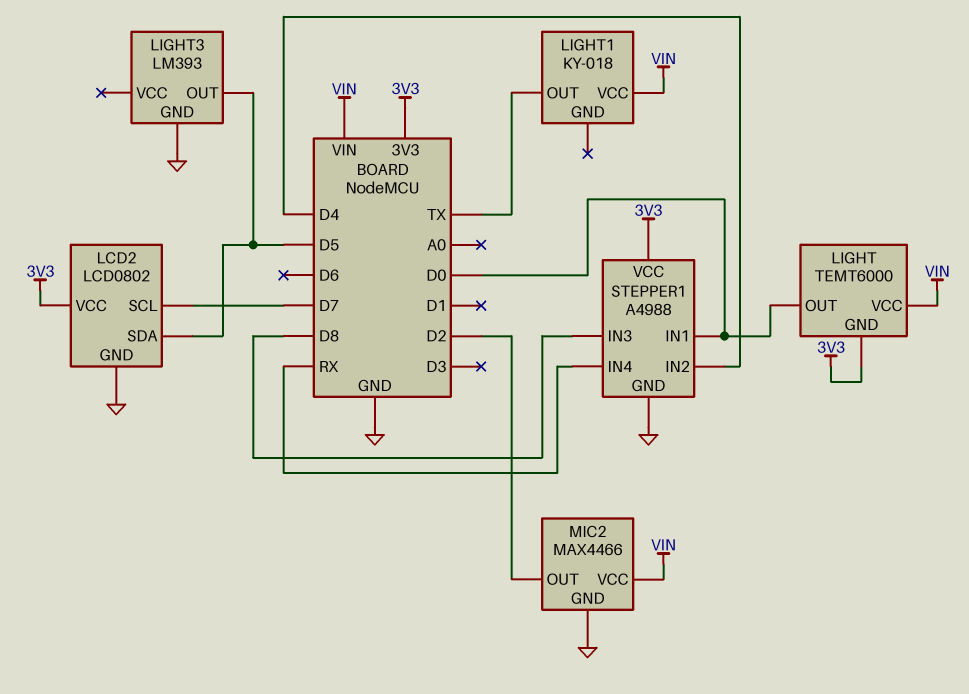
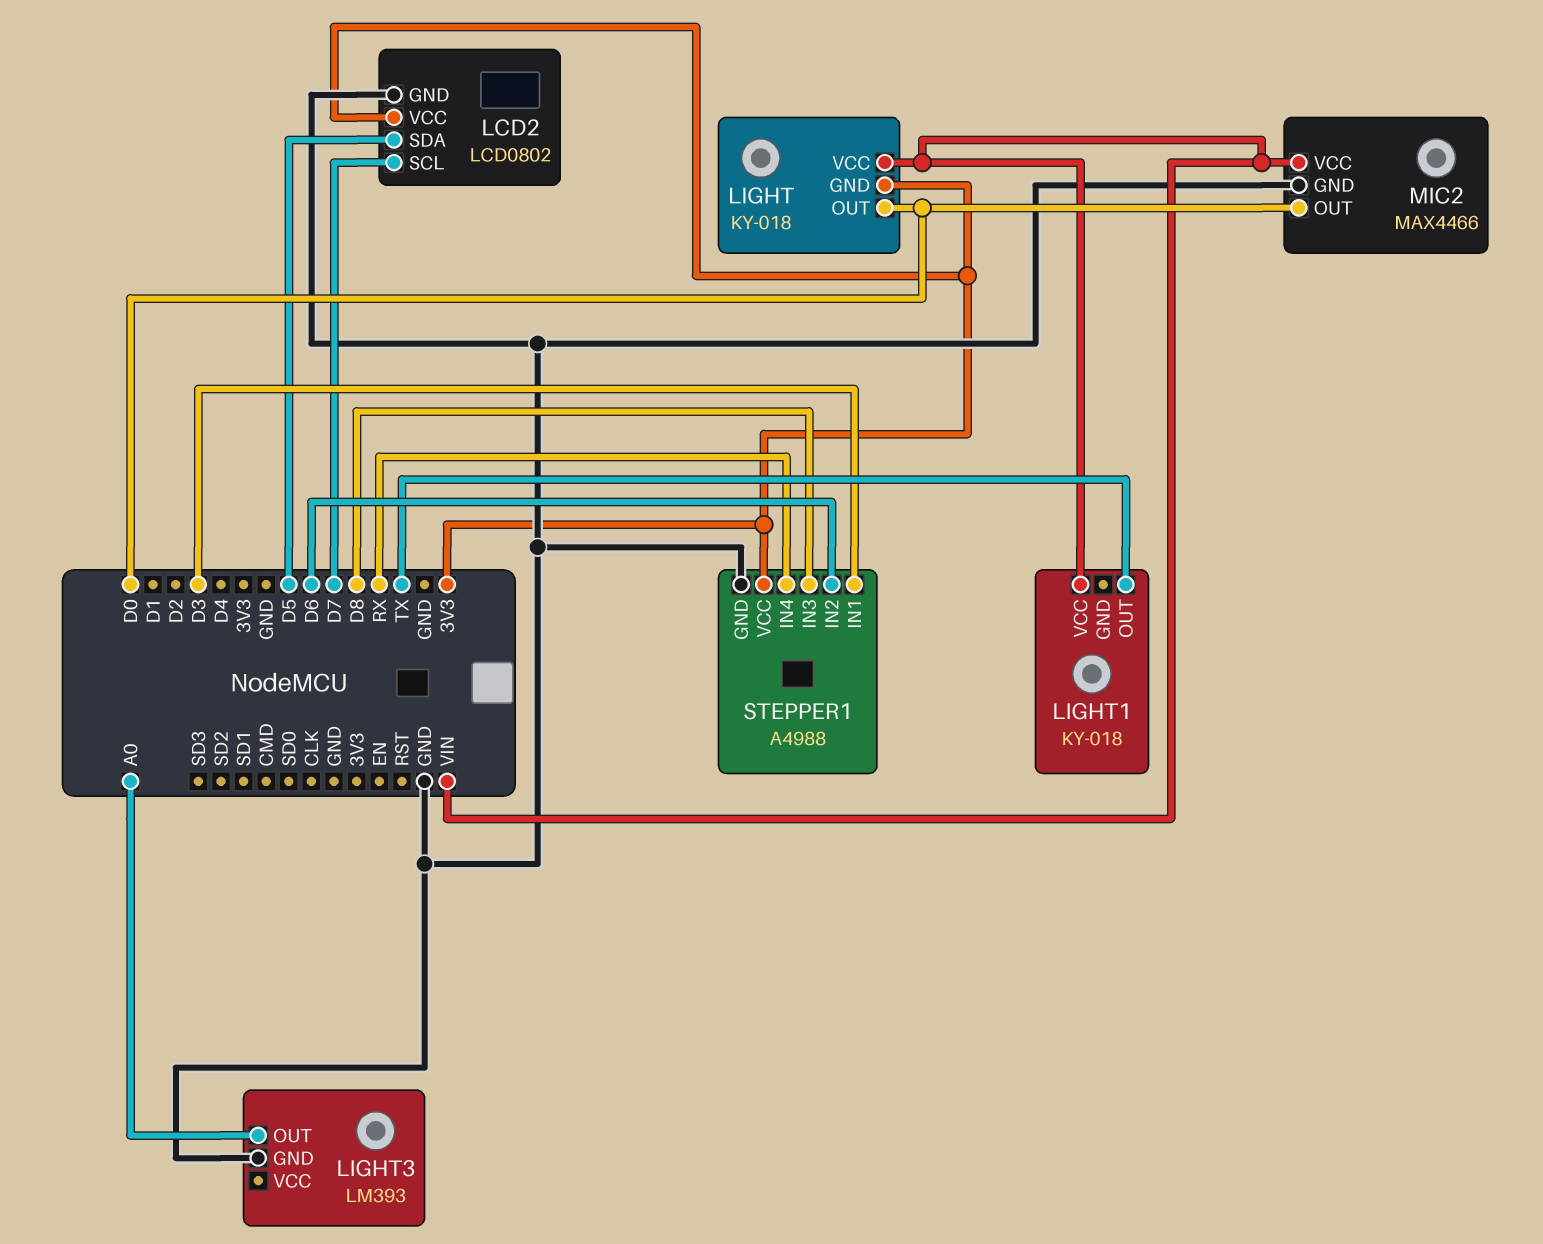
LIGHT: TEMT6000 -> KY-018
LIGHT3 pin OUT: D5 -> A0
MIC2 pin OUT: D2 -> D0
STEPPER1 pin IN1: D0 -> D3
STEPPER1 pin IN2: D4 -> D6

